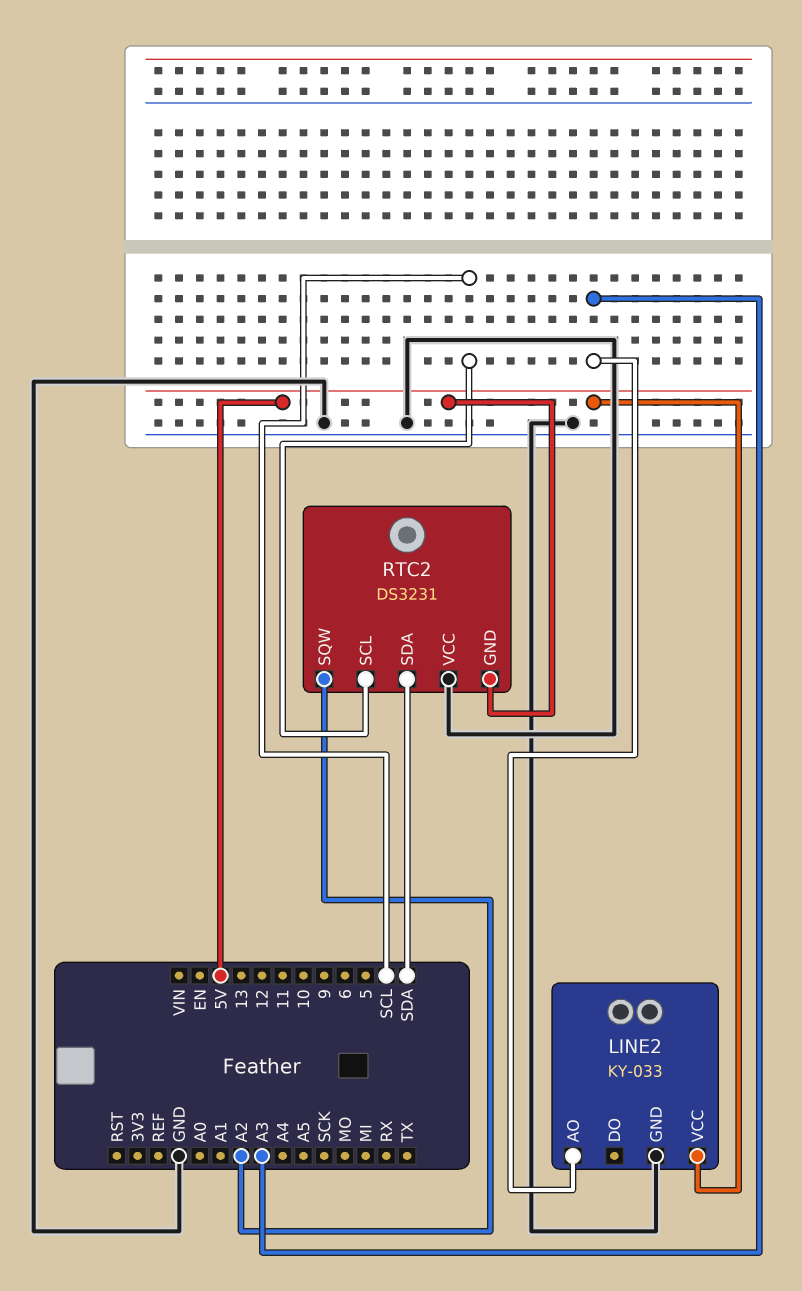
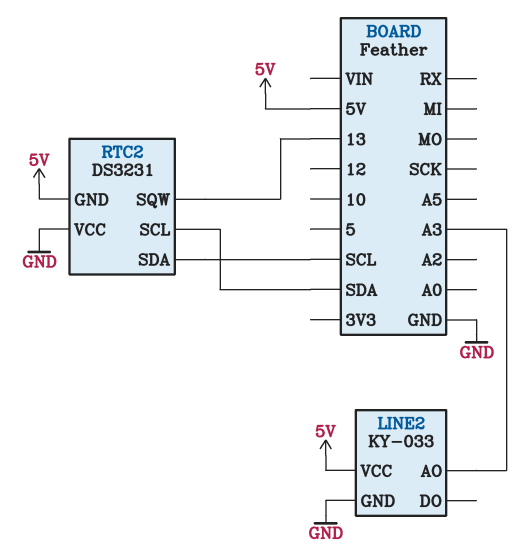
RTC2 pin SCL: SCL -> SDA
RTC2 pin SDA: SDA -> SCL
RTC2 pin SQW: A2 -> 13

